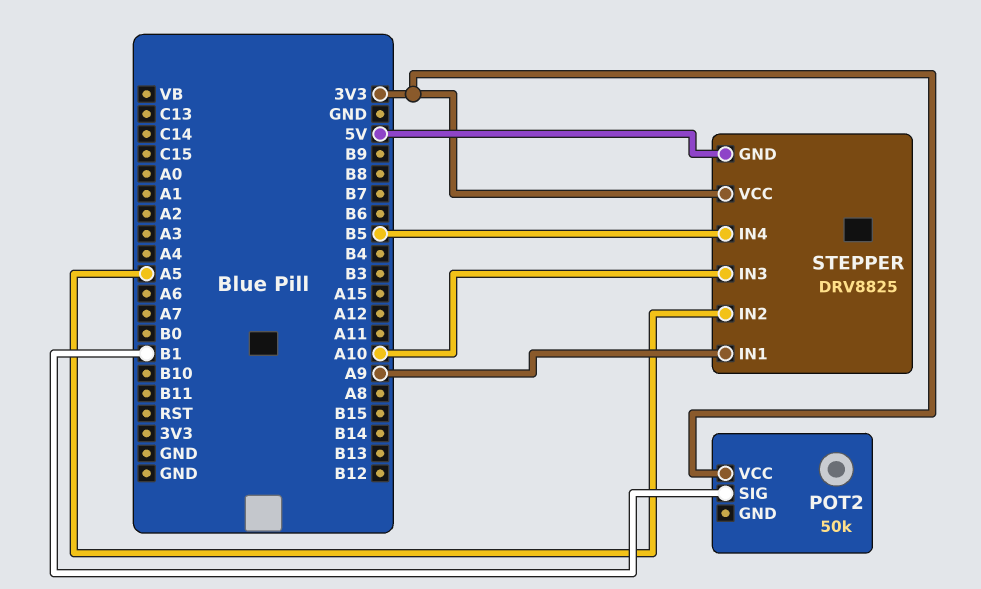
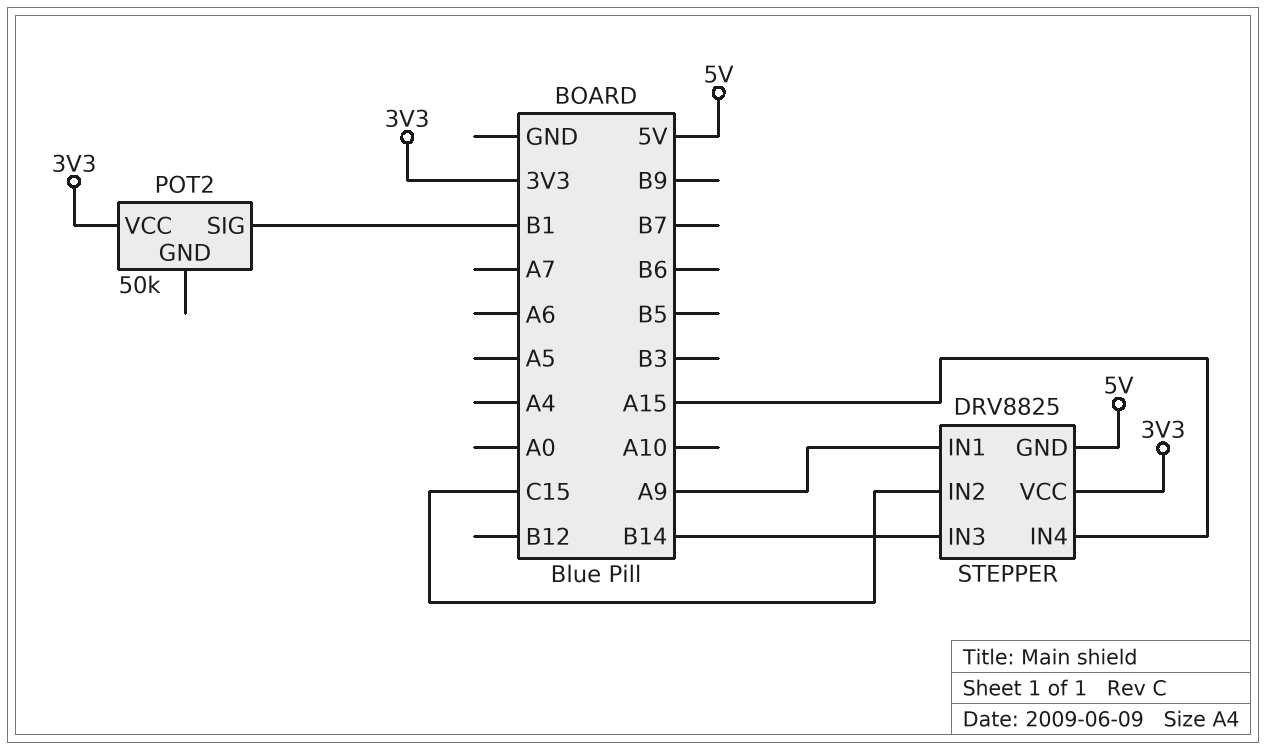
STEPPER pin IN2: A5 -> C15
STEPPER pin IN3: A10 -> B14
STEPPER pin IN4: B5 -> A15

